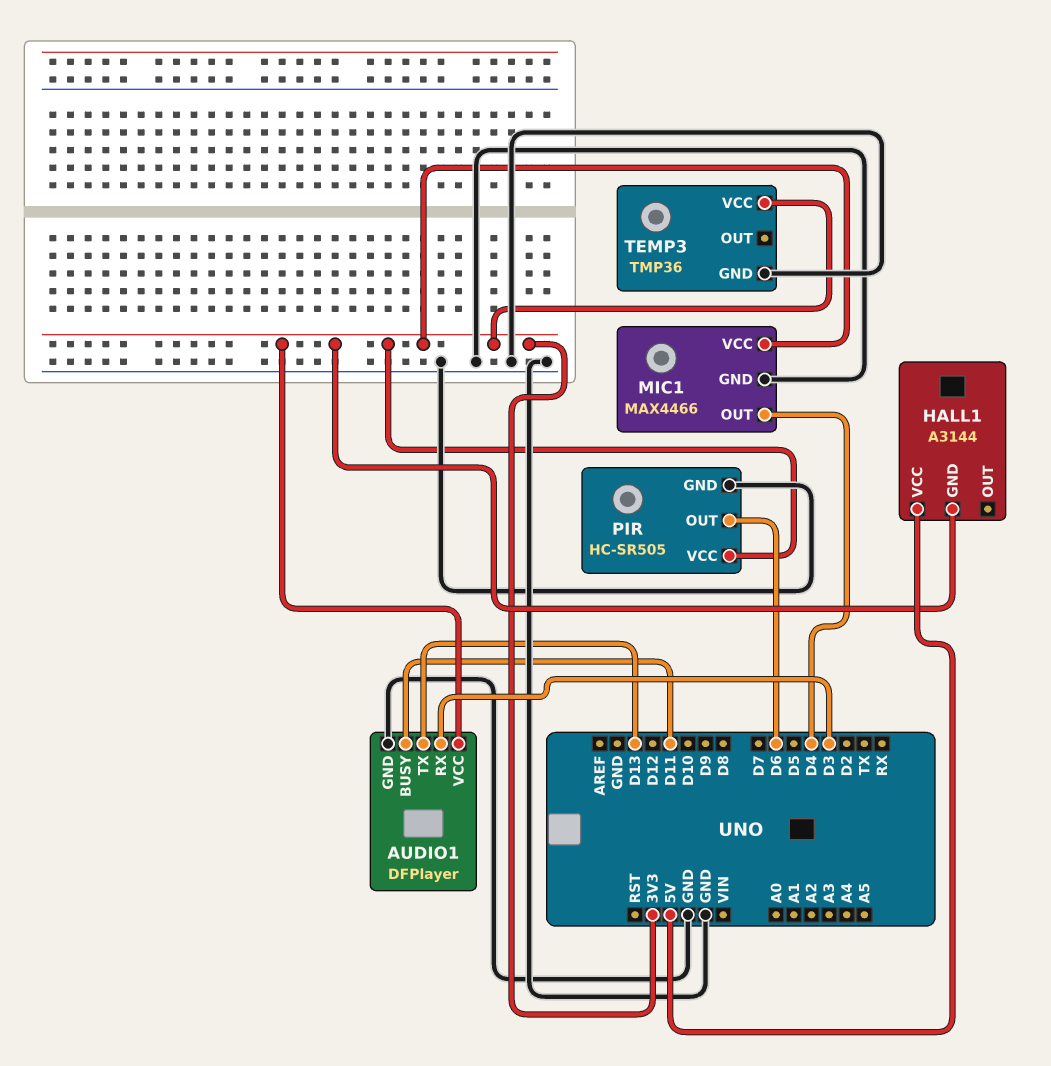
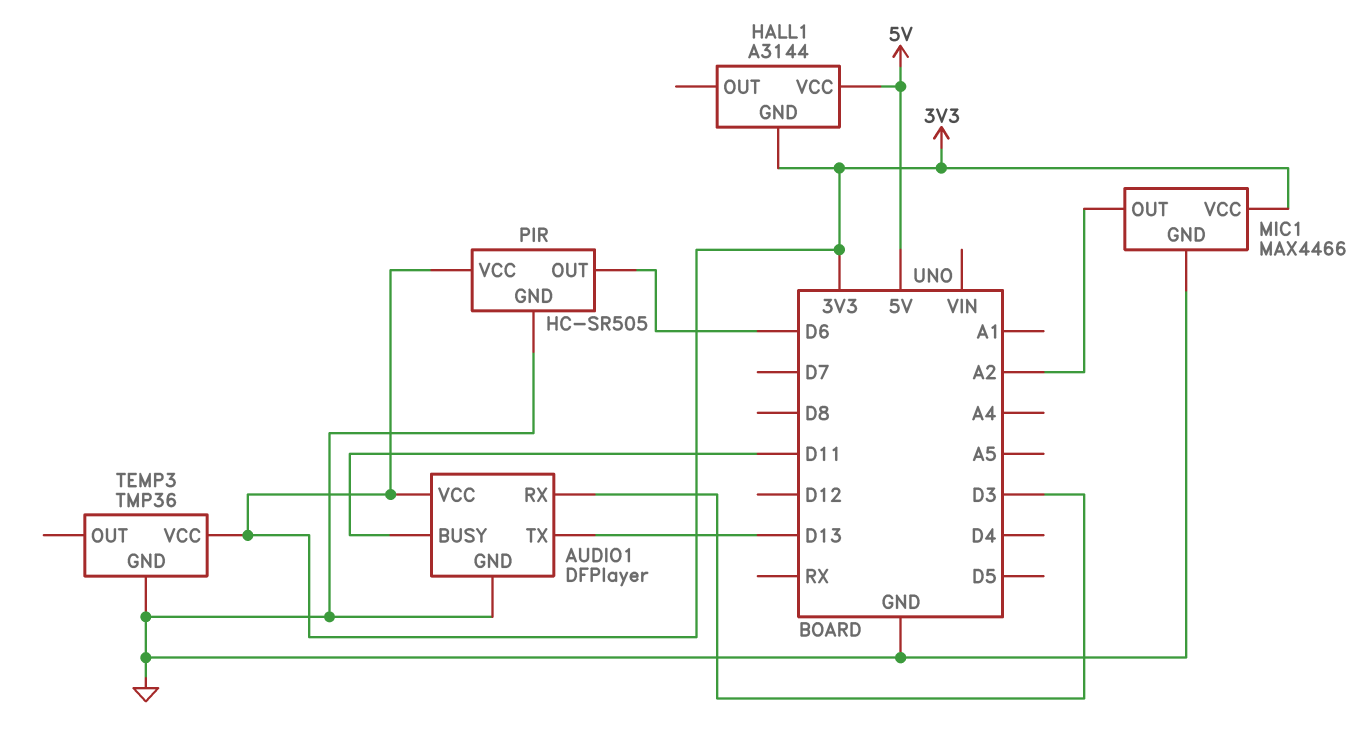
MIC1 pin OUT: D4 -> A2

